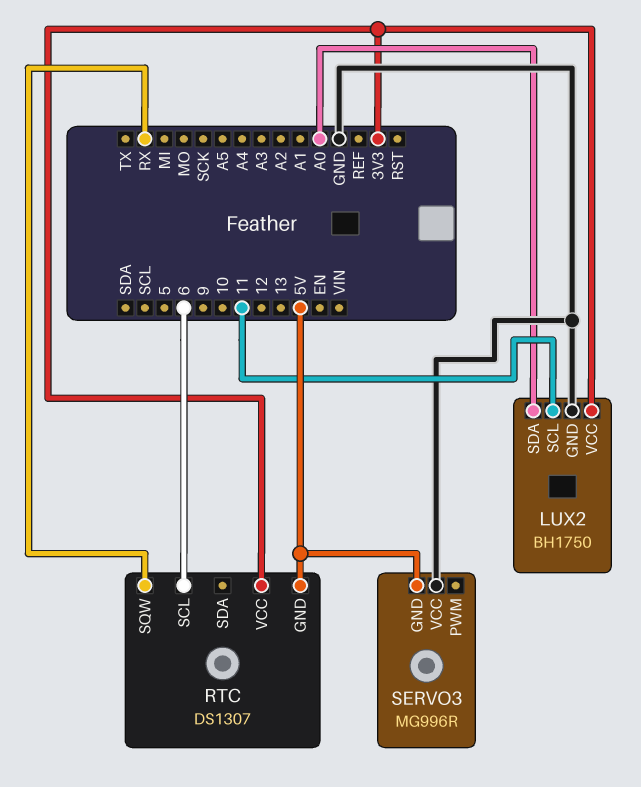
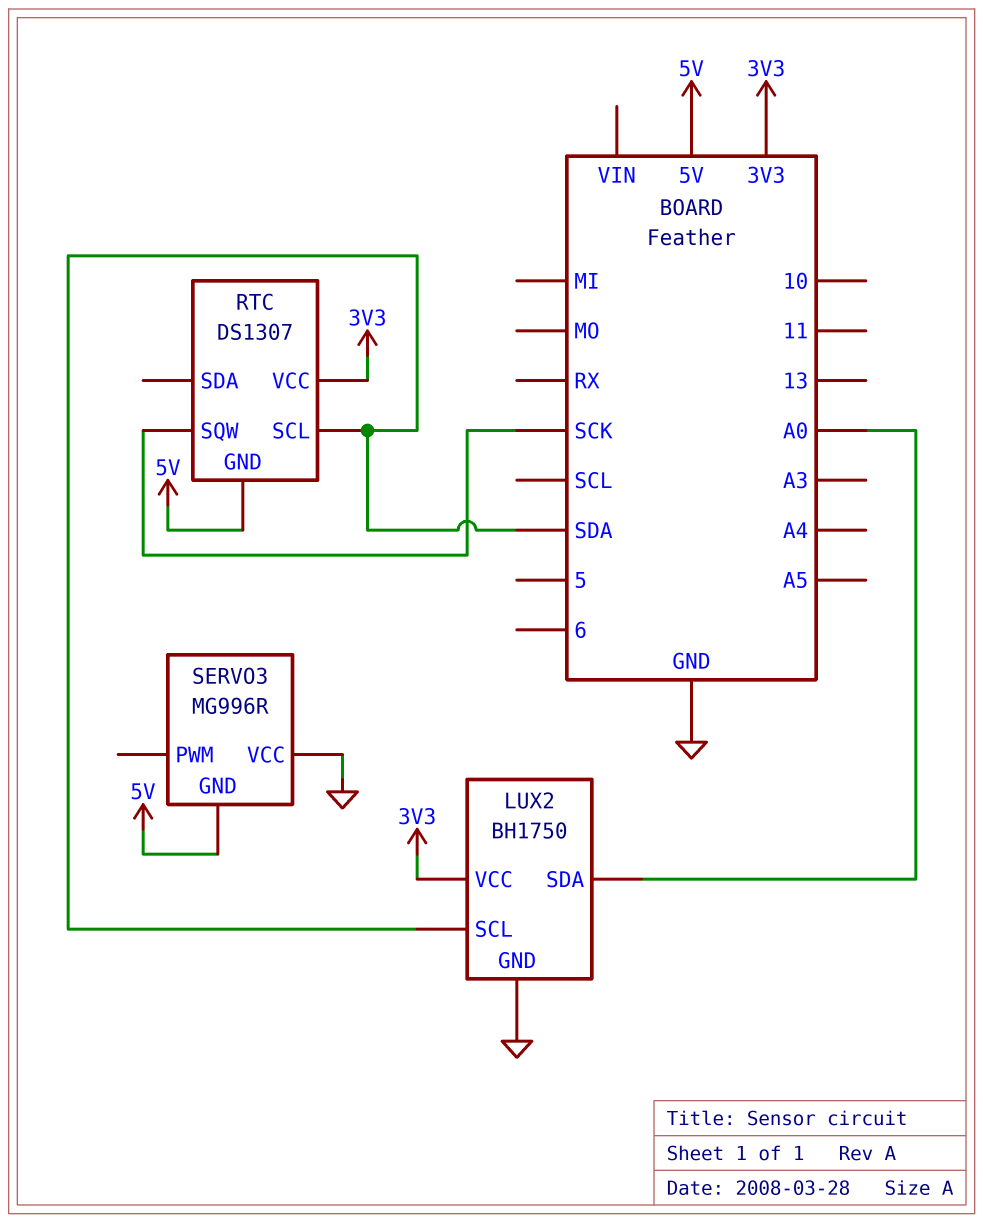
LUX2 pin SCL: 11 -> SDA
RTC pin SCL: 6 -> SDA
RTC pin SQW: RX -> SCK

